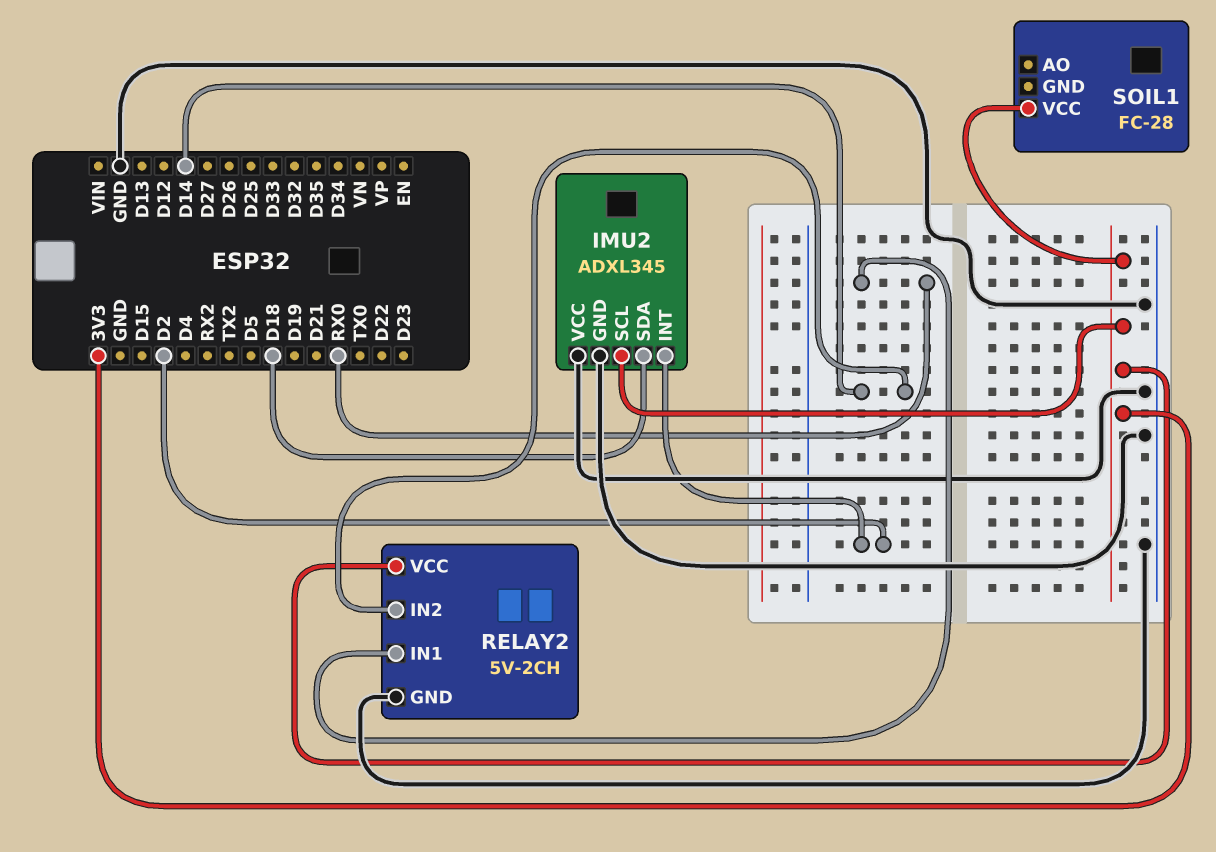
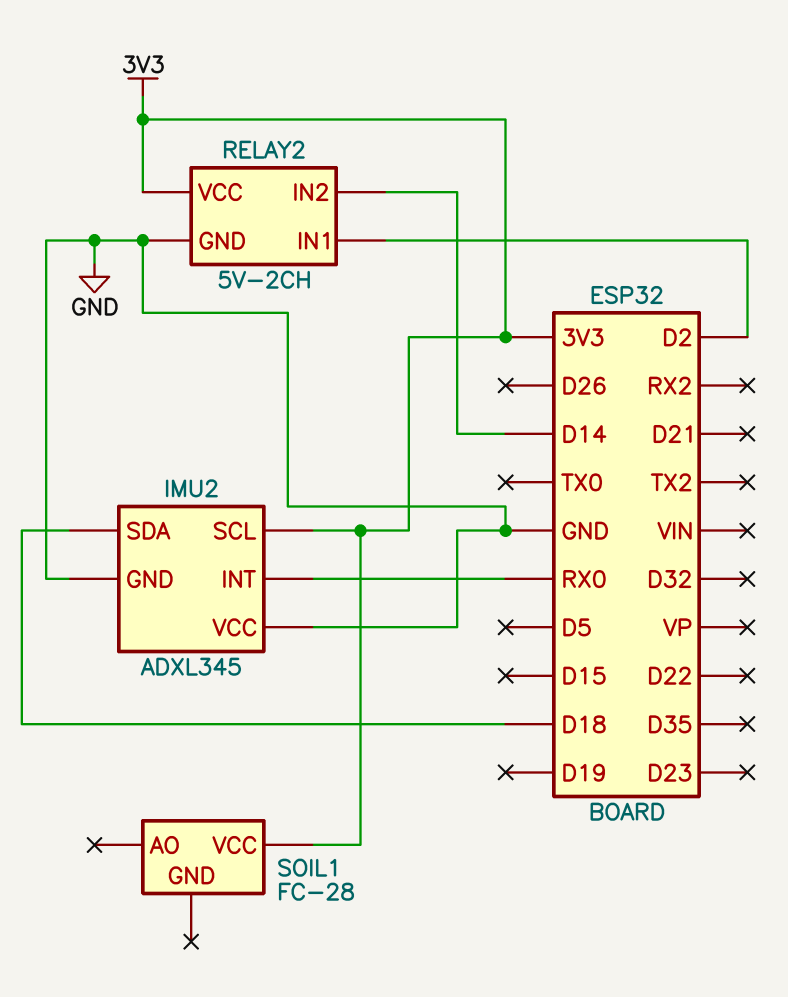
IMU2 pin INT: D2 -> RX0
RELAY2 pin IN1: RX0 -> D2

